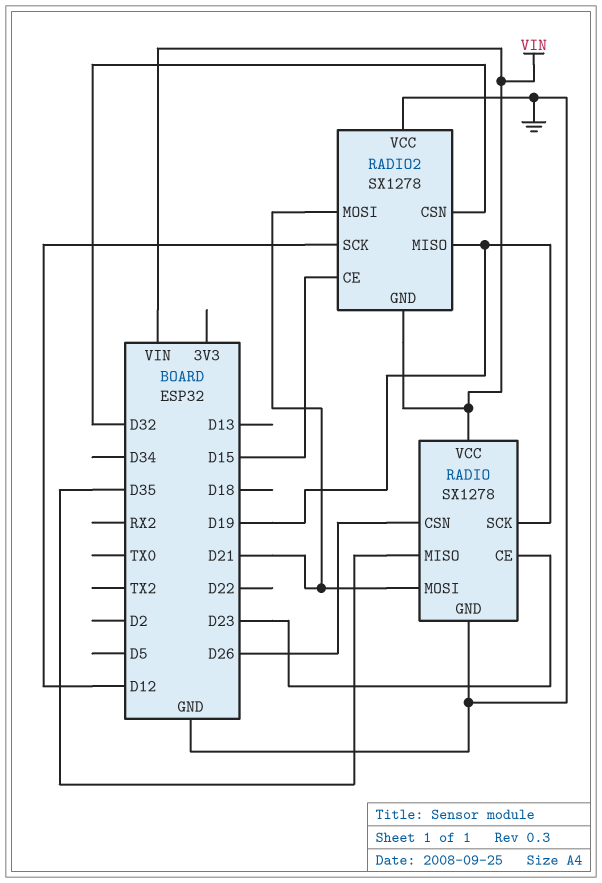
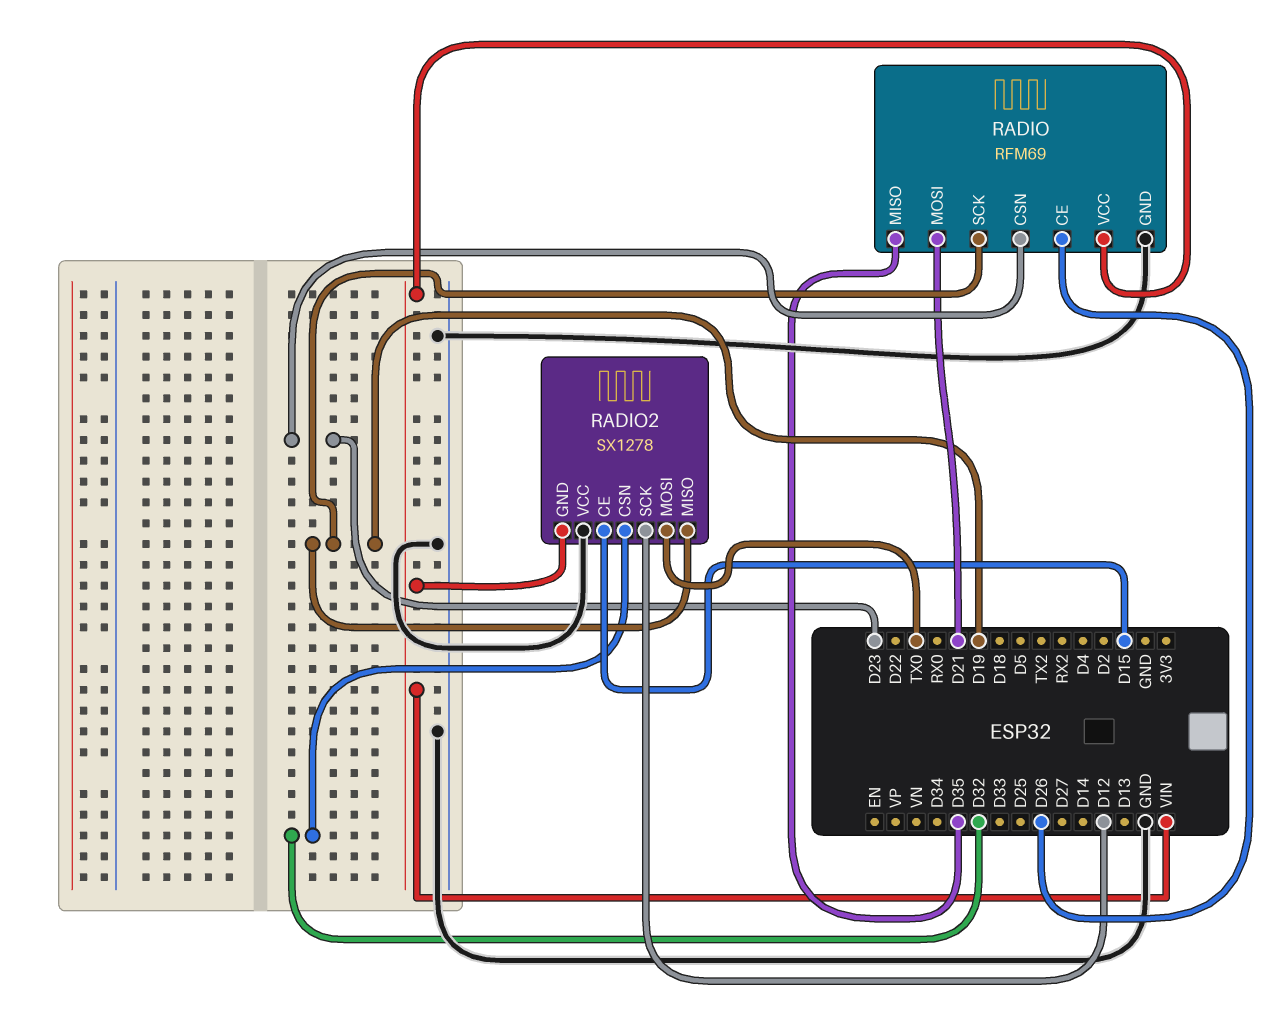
RADIO: SX1278 -> RFM69
RADIO pin CE: D23 -> D26
RADIO pin CSN: D26 -> D23
RADIO2 pin MOSI: D21 -> TX0

